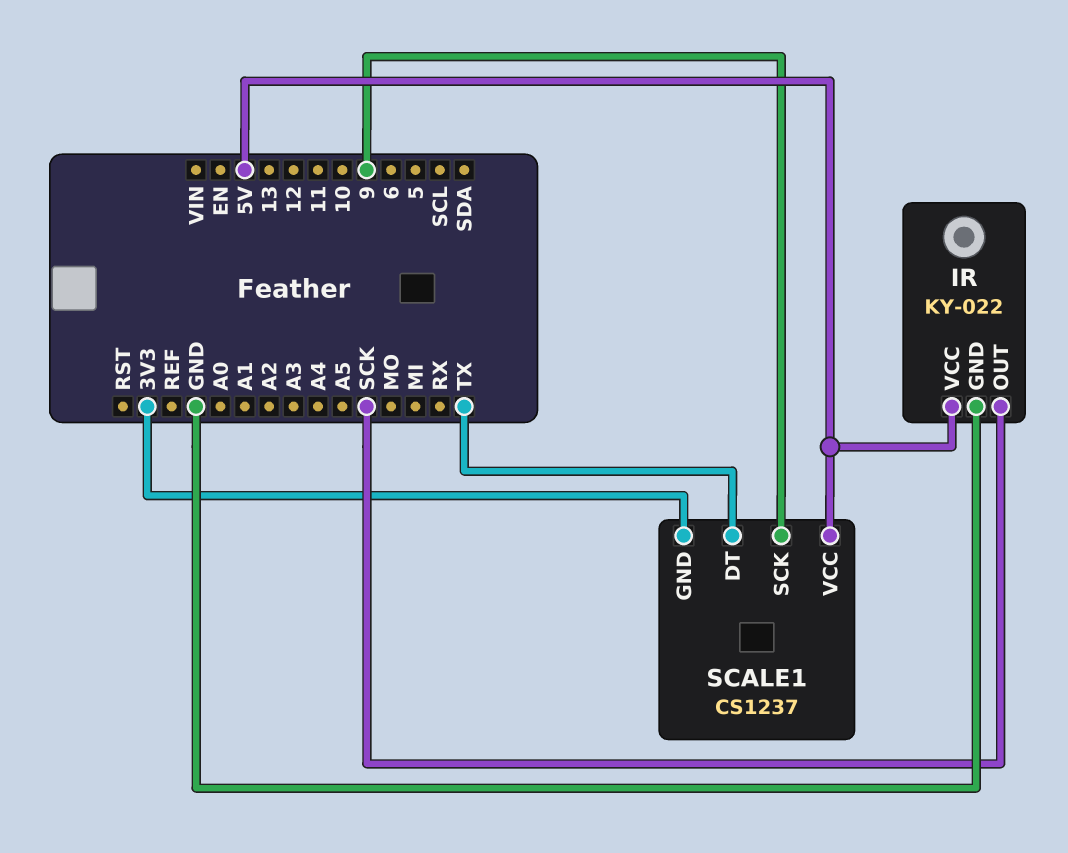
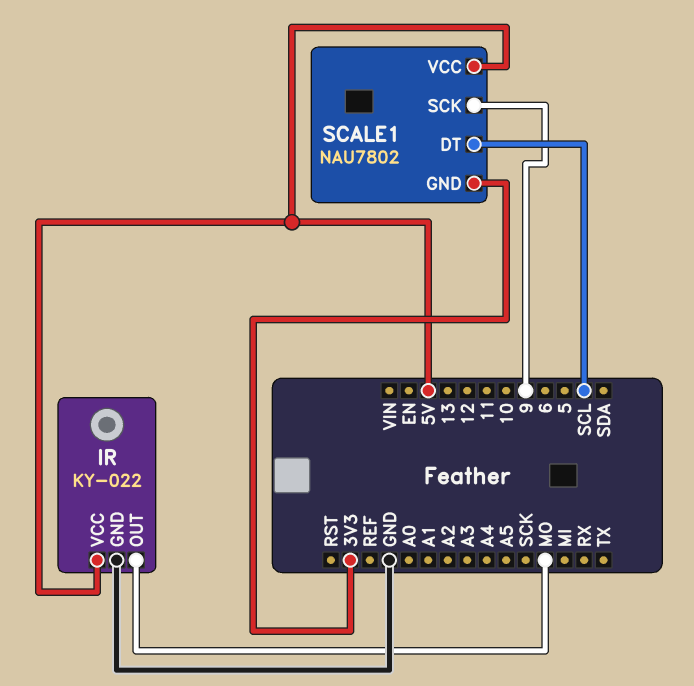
IR pin OUT: SCK -> MO
SCALE1: CS1237 -> NAU7802
SCALE1 pin DT: TX -> SCL

